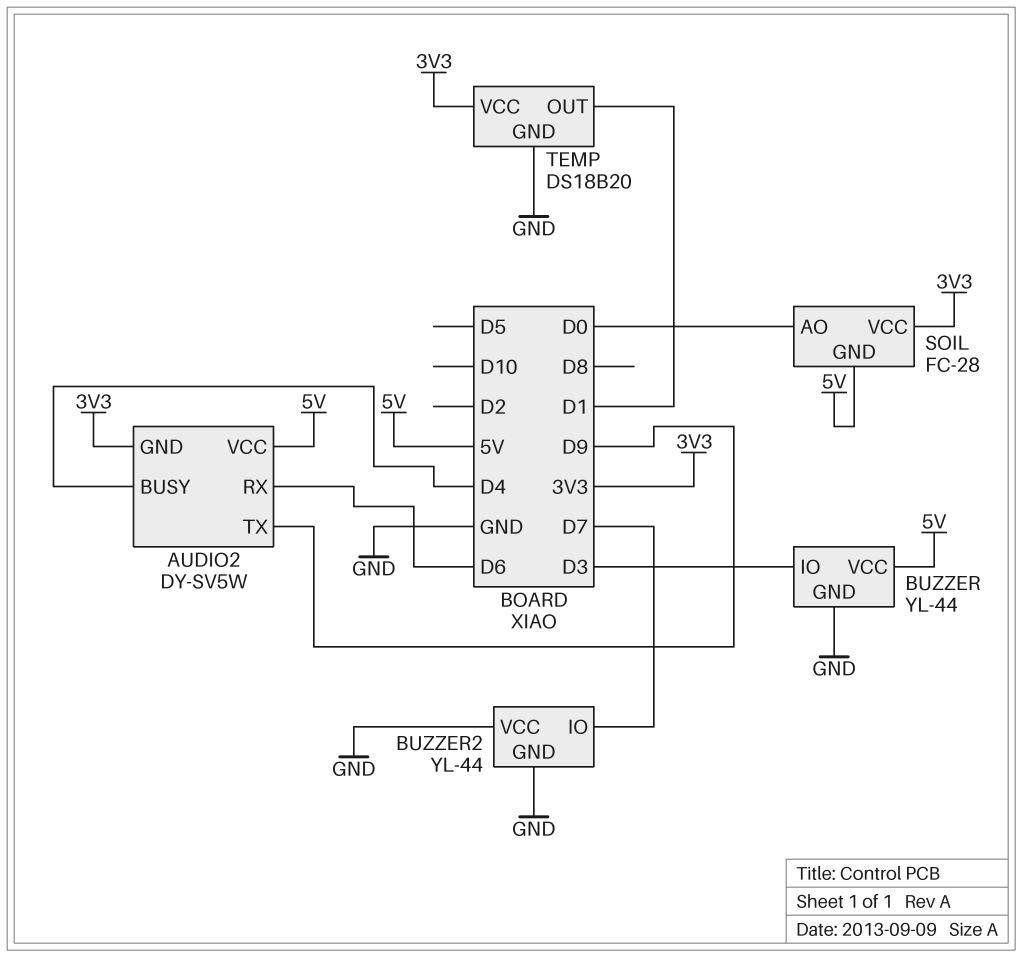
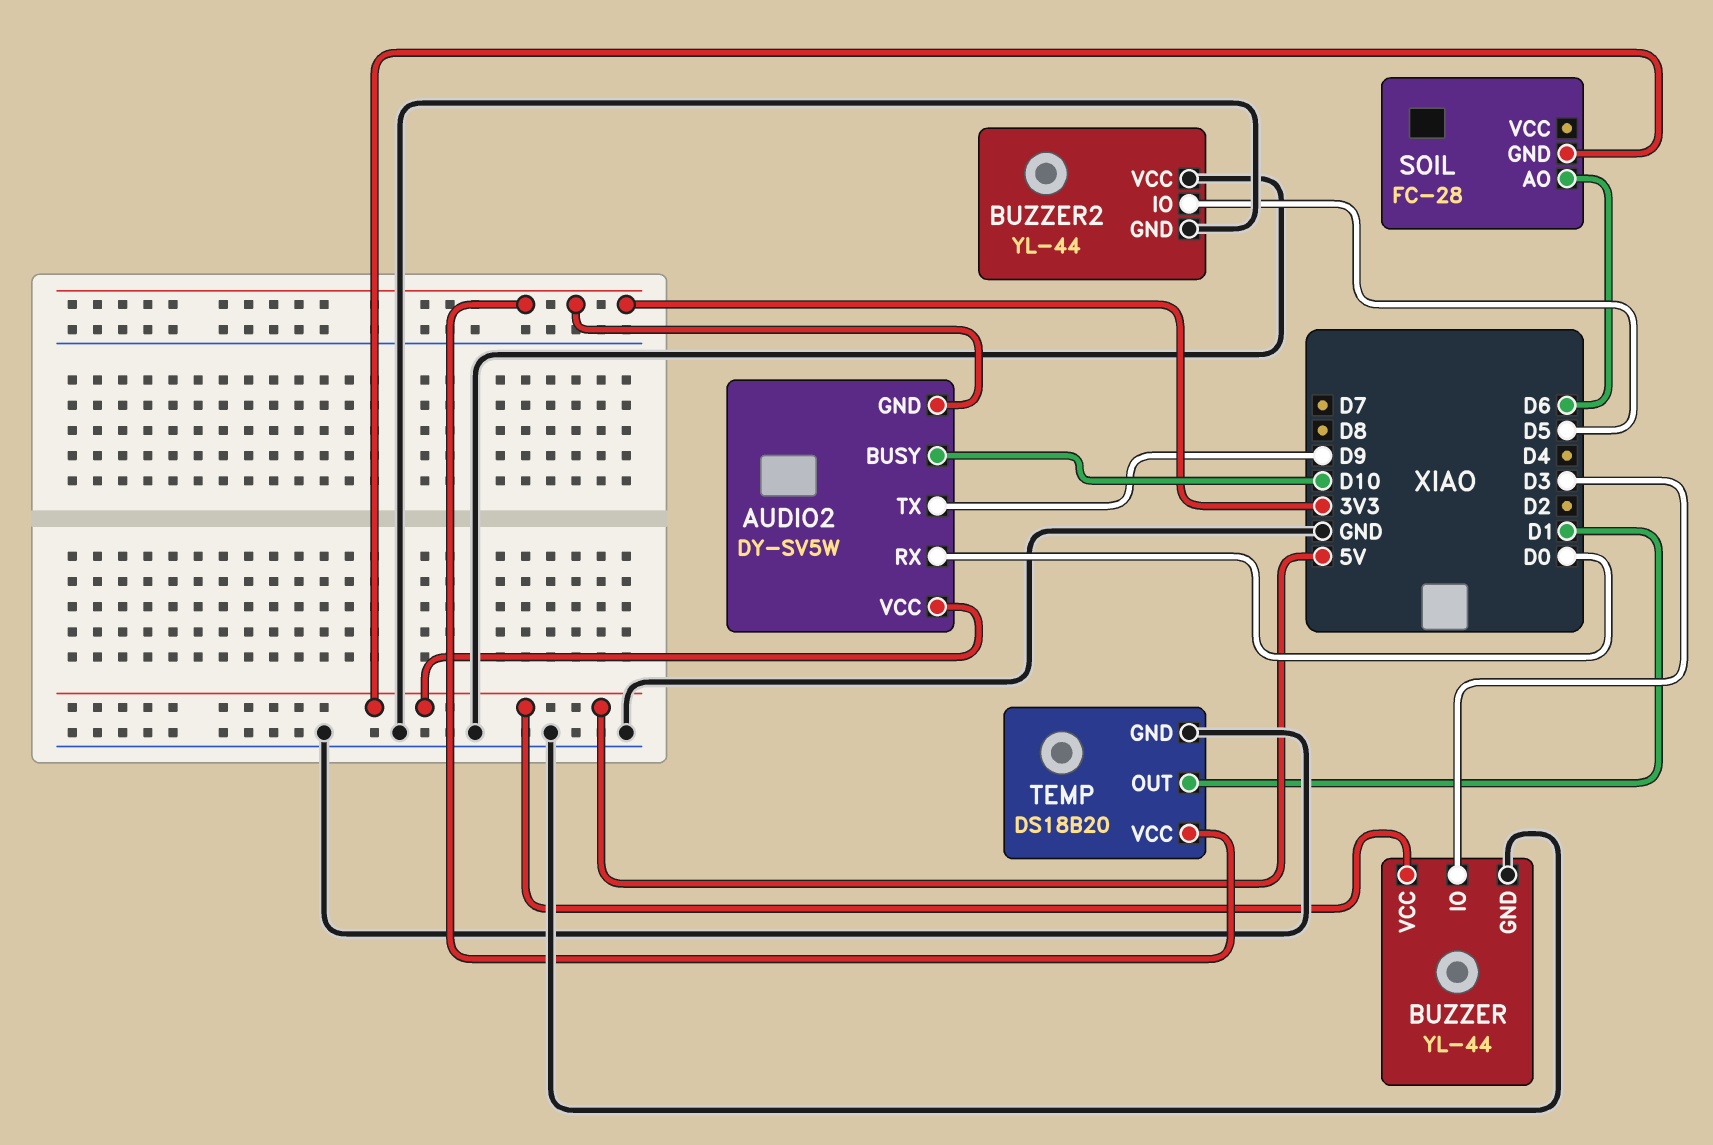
AUDIO2 pin BUSY: D4 -> D10
AUDIO2 pin RX: D6 -> D0
BUZZER2 pin IO: D7 -> D5
SOIL pin AO: D0 -> D6
SOIL pin VCC: 3V3 -> none

